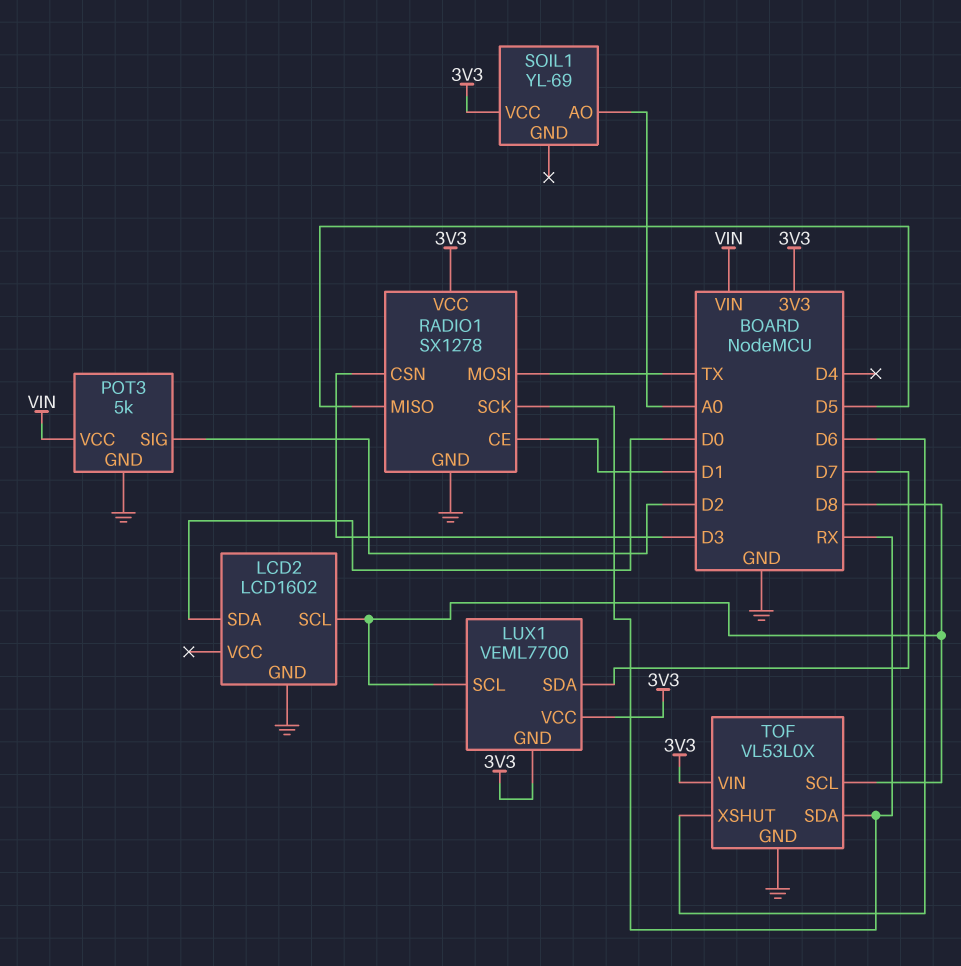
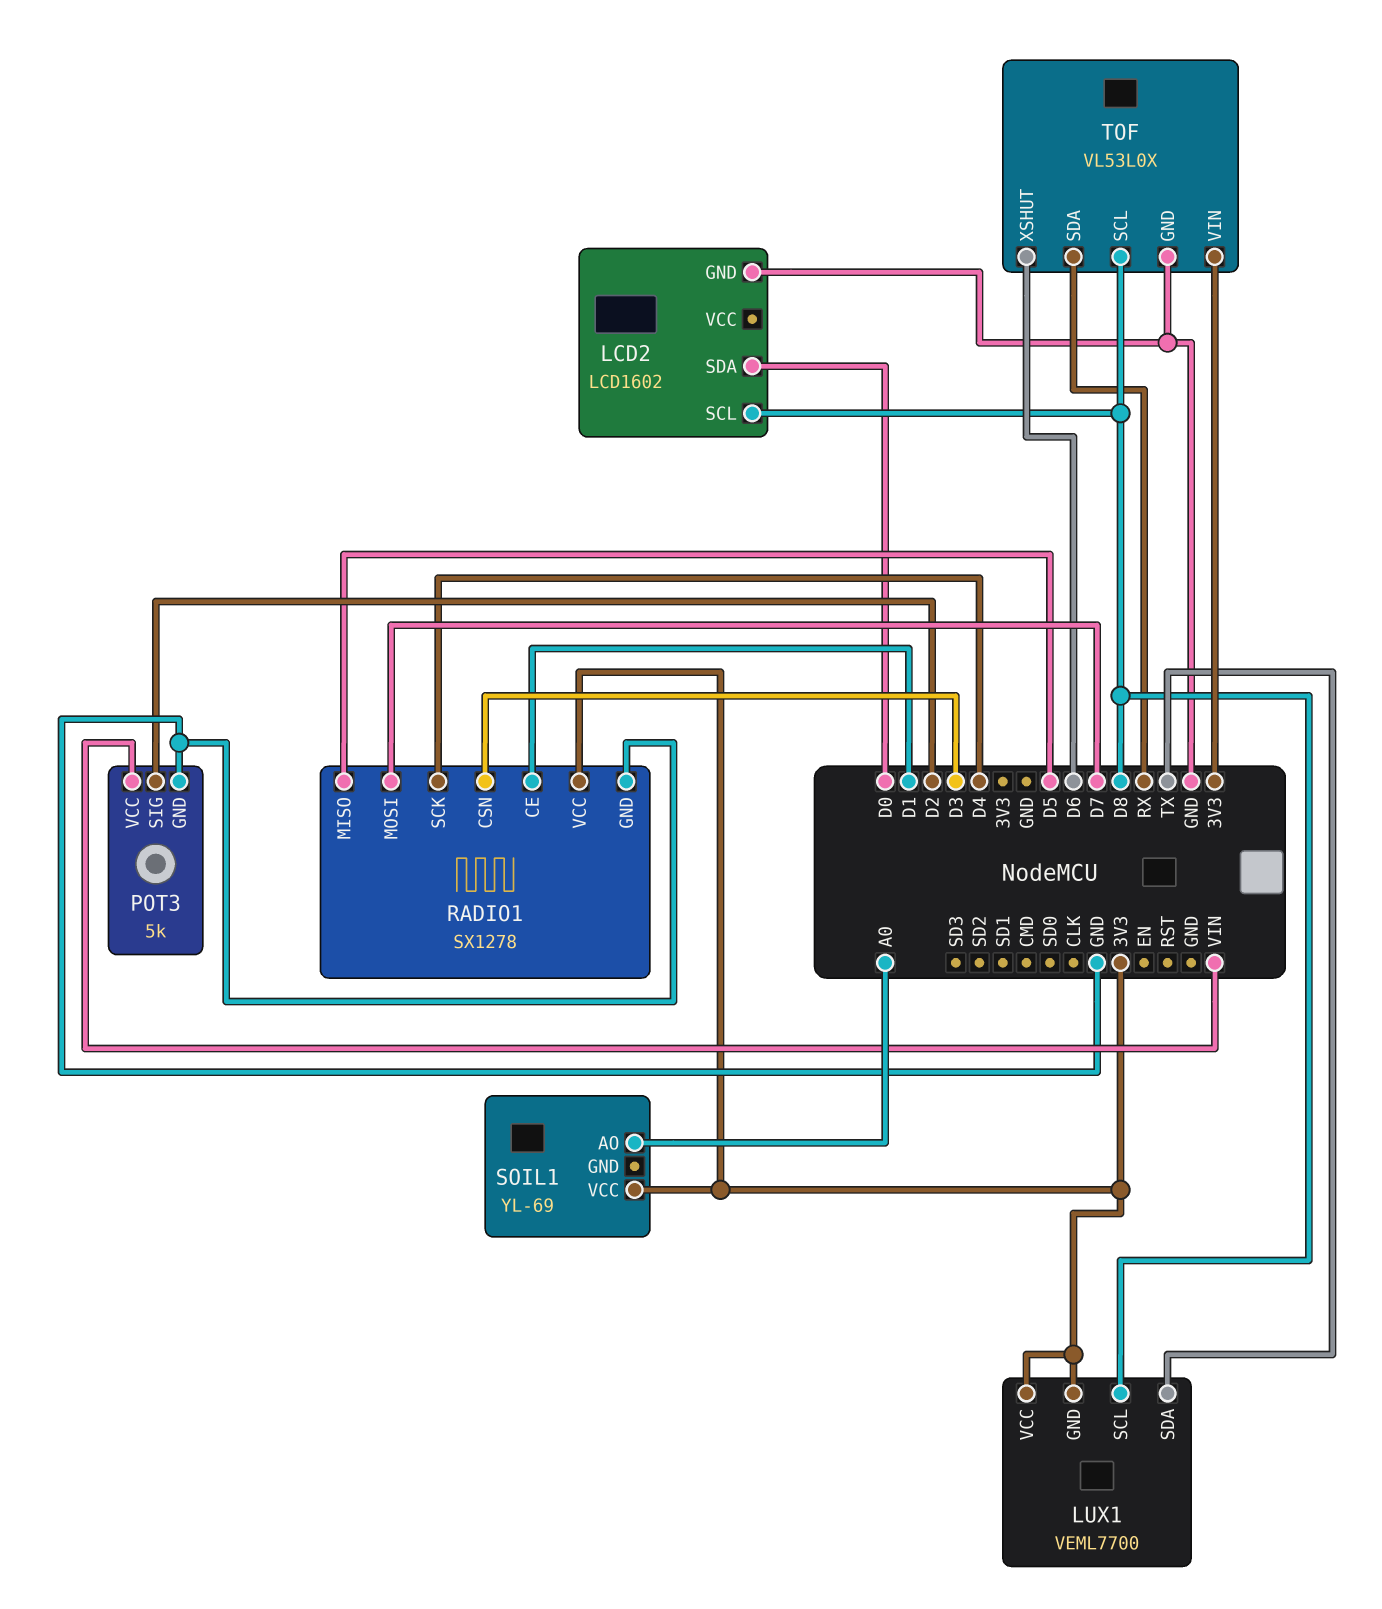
LUX1 pin SDA: D7 -> TX
RADIO1 pin MOSI: TX -> D7
RADIO1 pin SCK: RX -> D4

